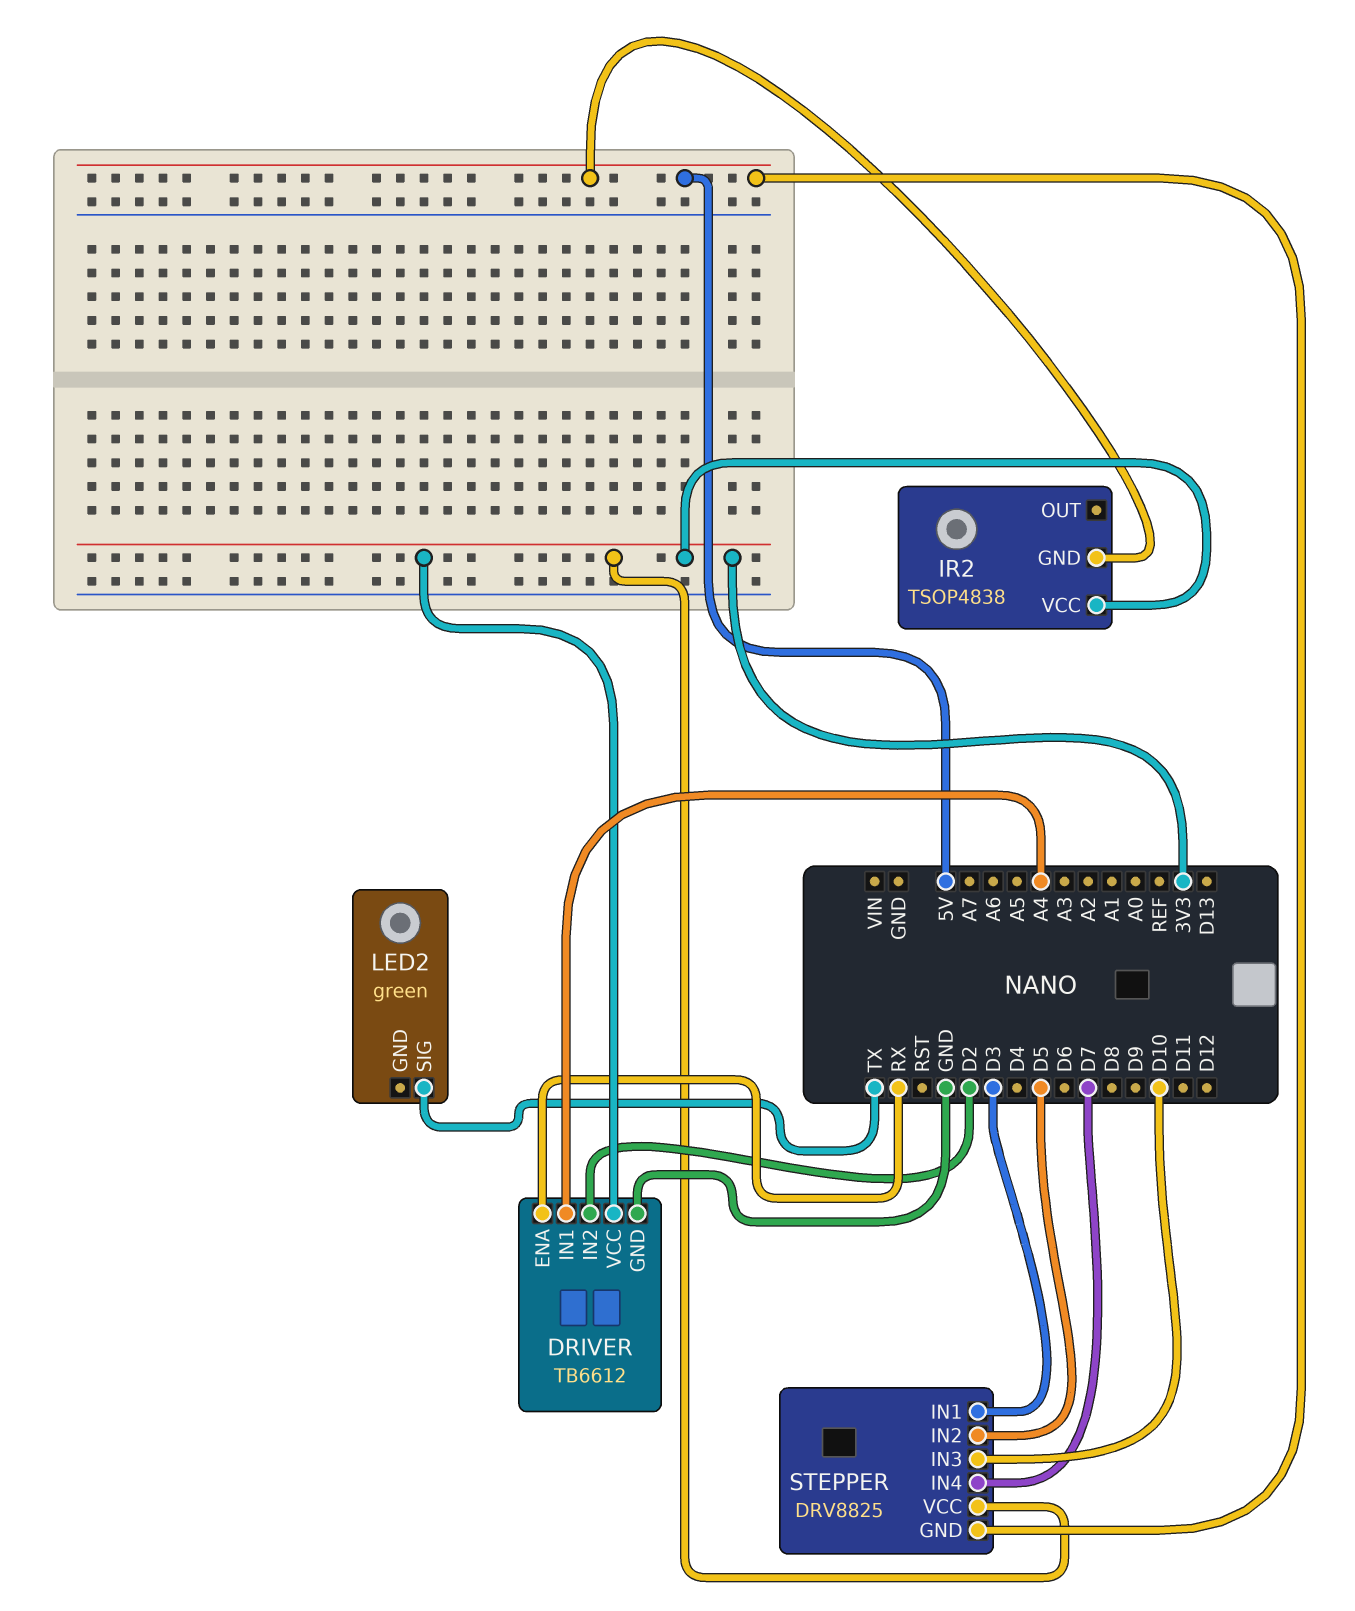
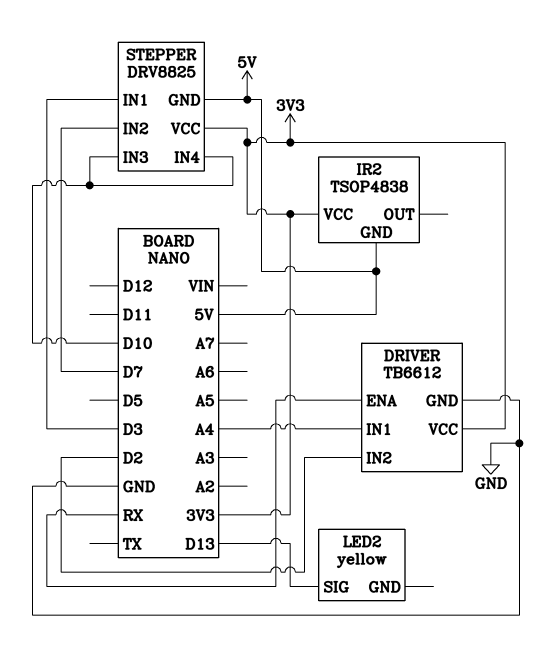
LED2: green -> yellow
LED2 pin SIG: TX -> D13
STEPPER pin IN2: D5 -> D7
STEPPER pin IN4: D7 -> D10

